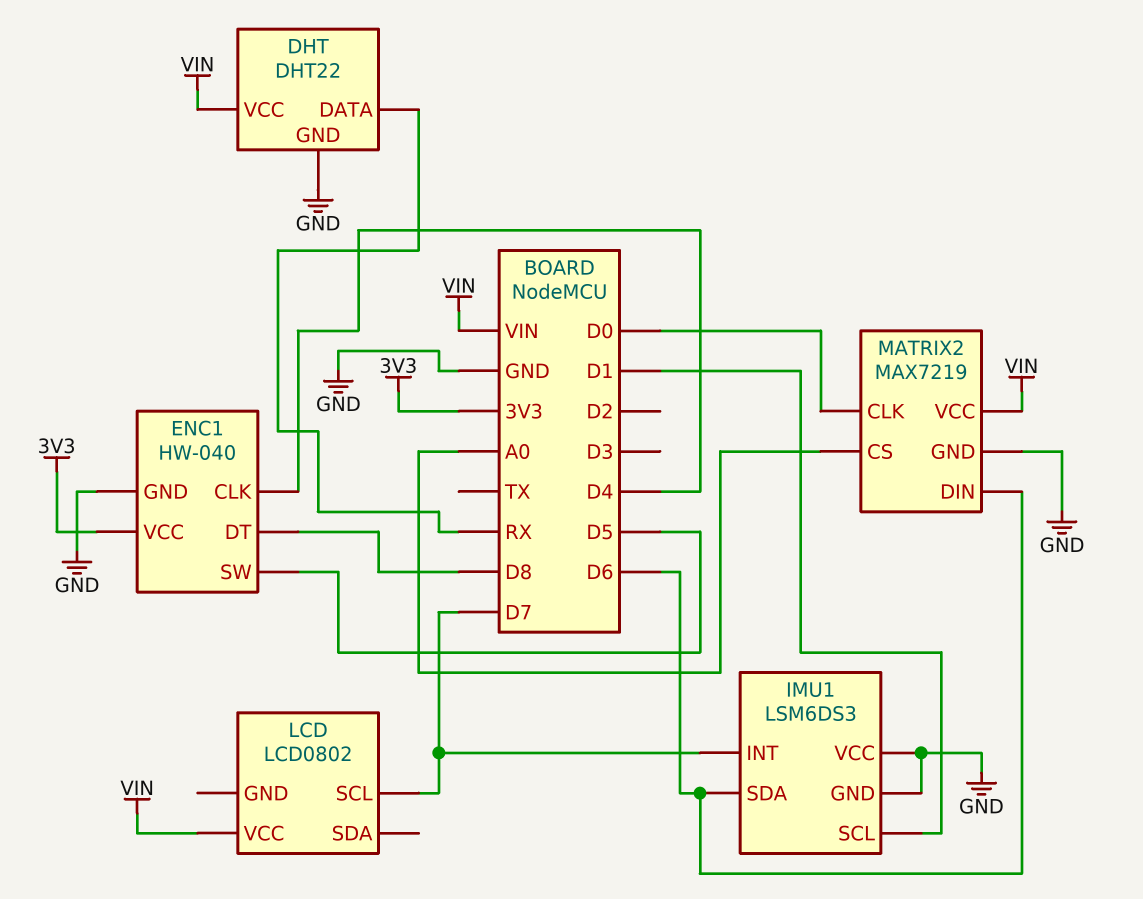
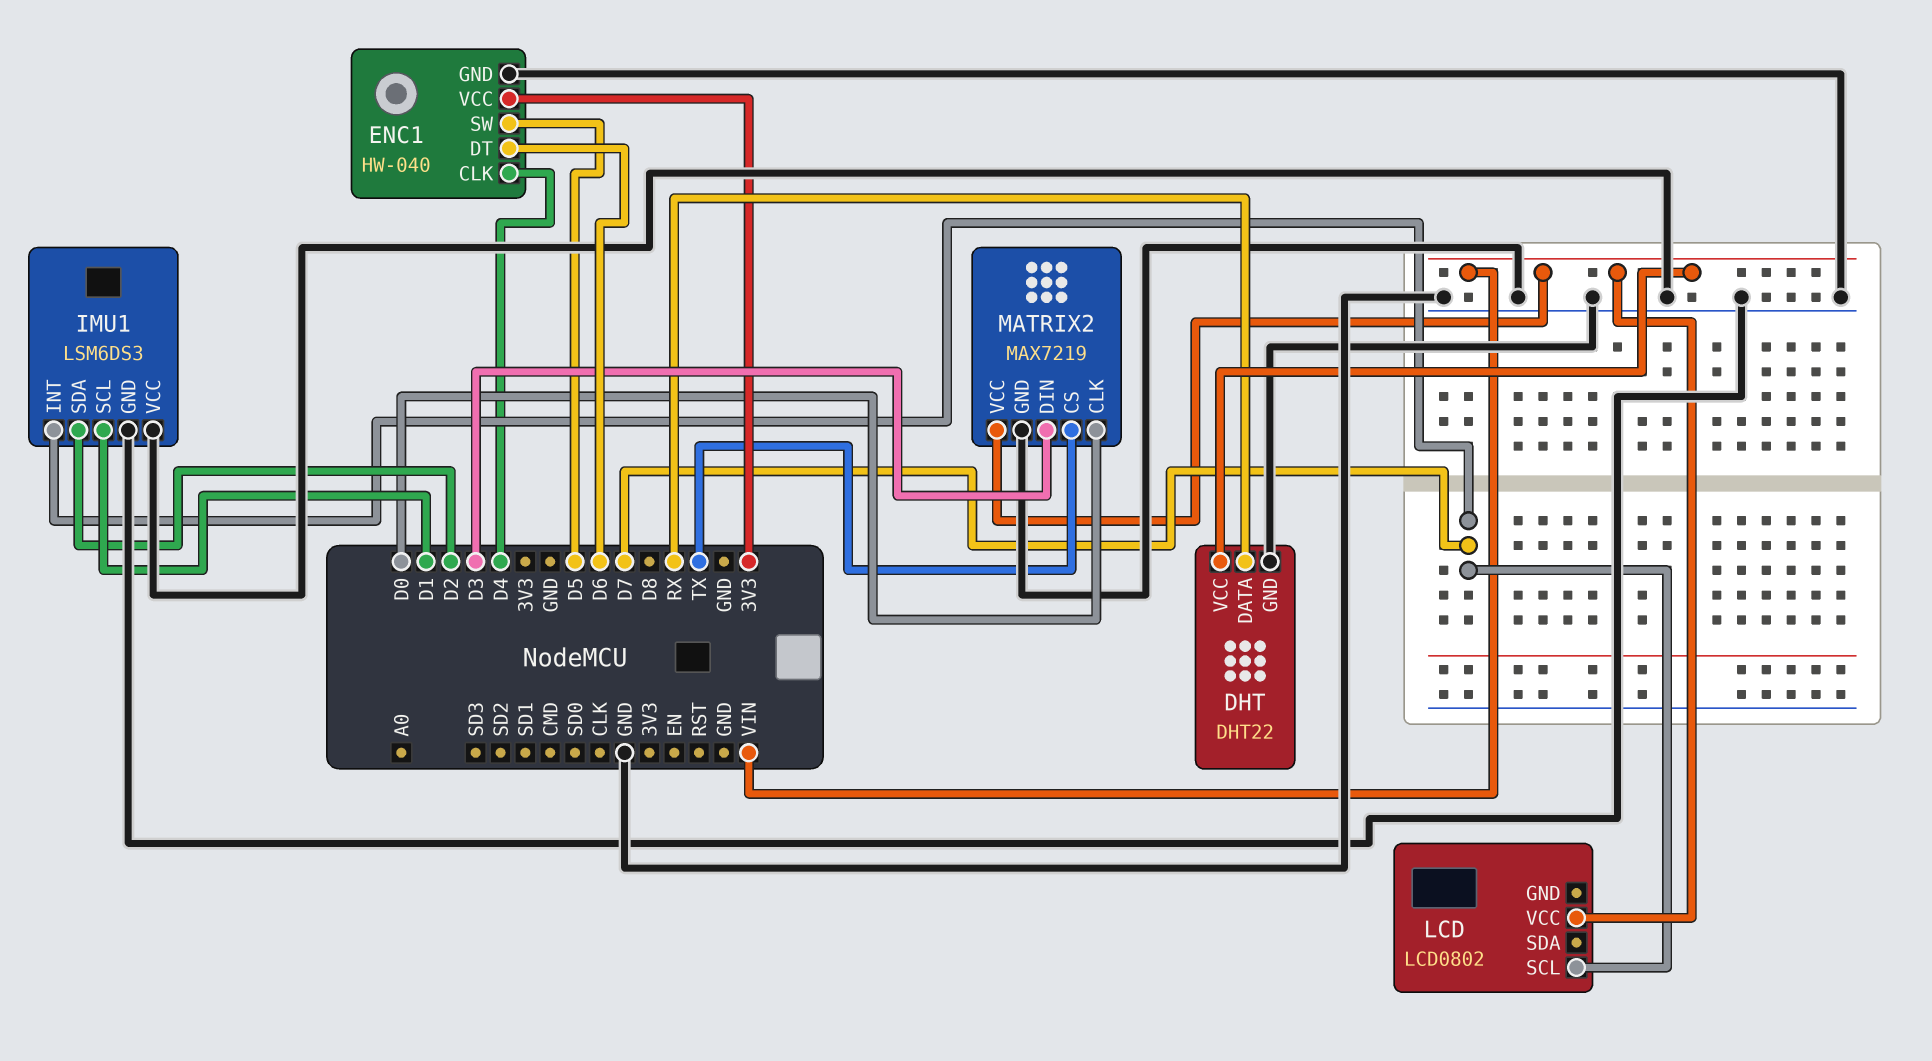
ENC1 pin DT: D8 -> D6
IMU1 pin SDA: D6 -> D2
MATRIX2 pin CS: A0 -> TX
MATRIX2 pin DIN: D6 -> D3

